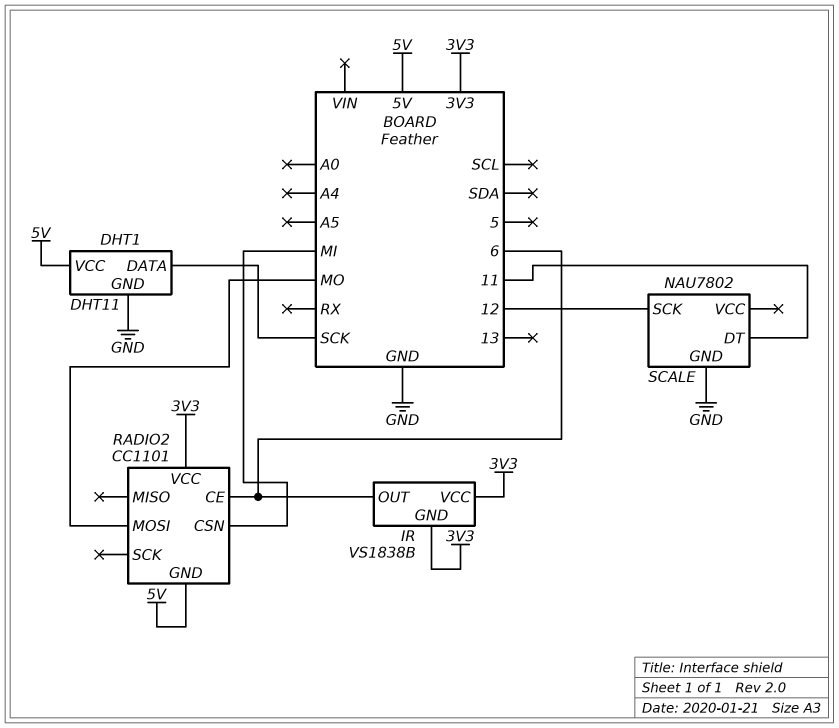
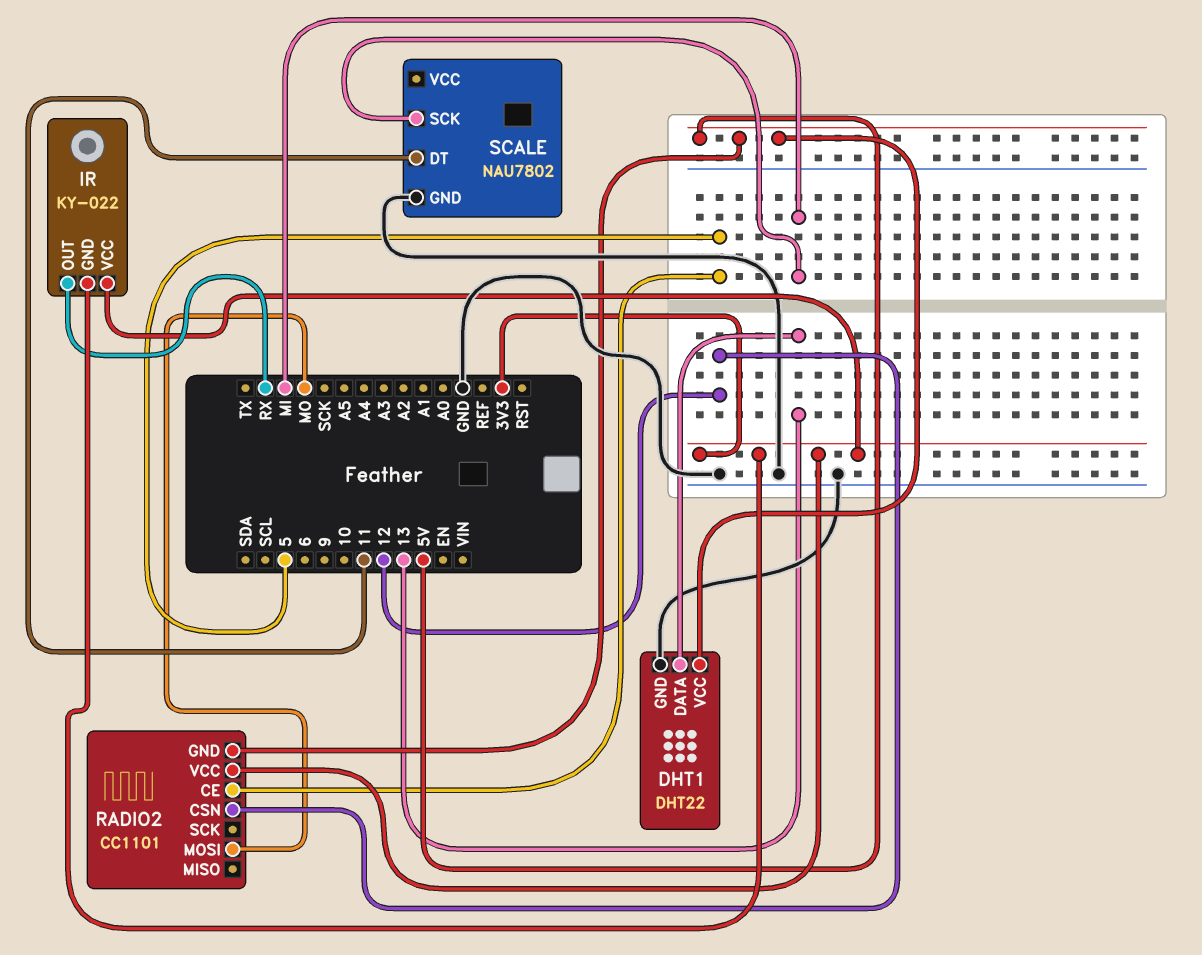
DHT1: DHT11 -> DHT22
DHT1 pin DATA: SCK -> 13
IR: VS1838B -> KY-022
IR pin OUT: 6 -> RX
RADIO2 pin CE: 6 -> 5
RADIO2 pin CSN: MI -> 12
SCALE pin SCK: 12 -> MI

